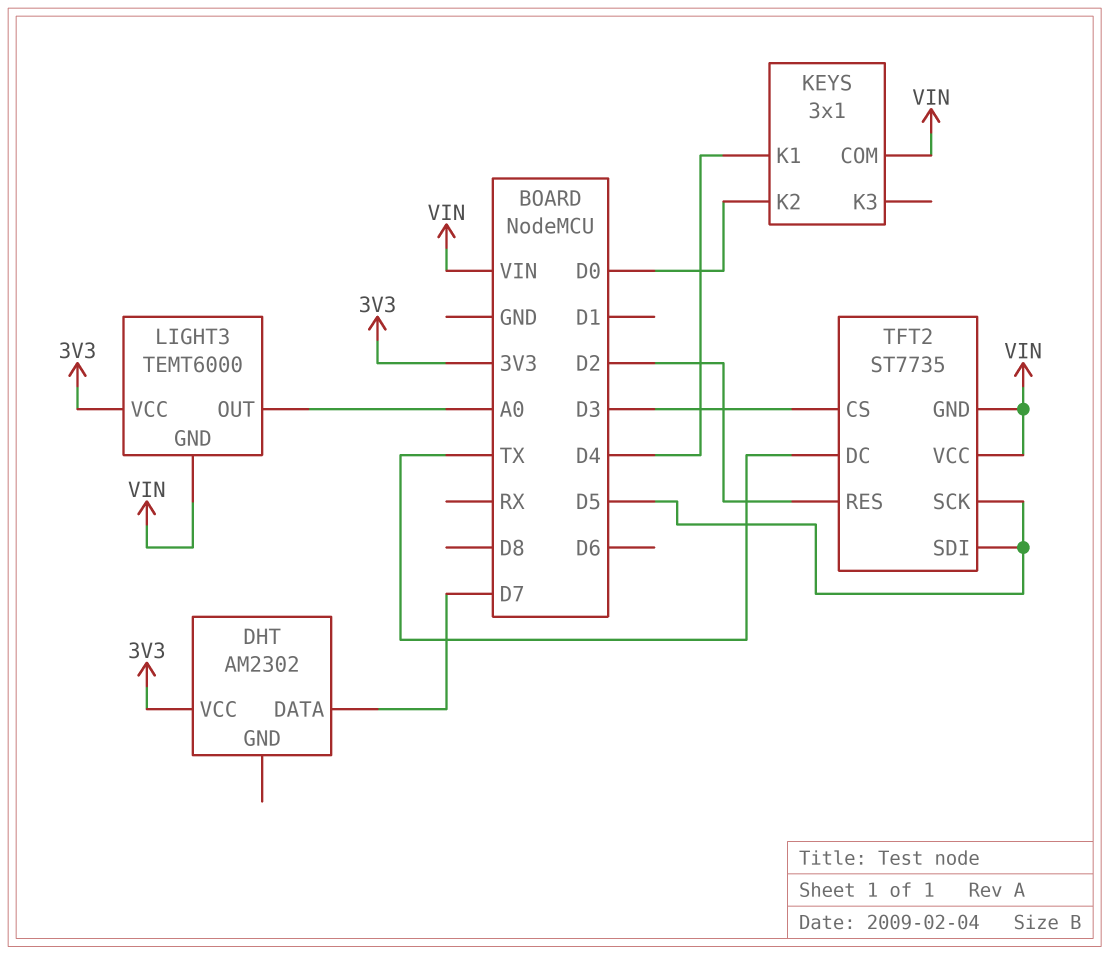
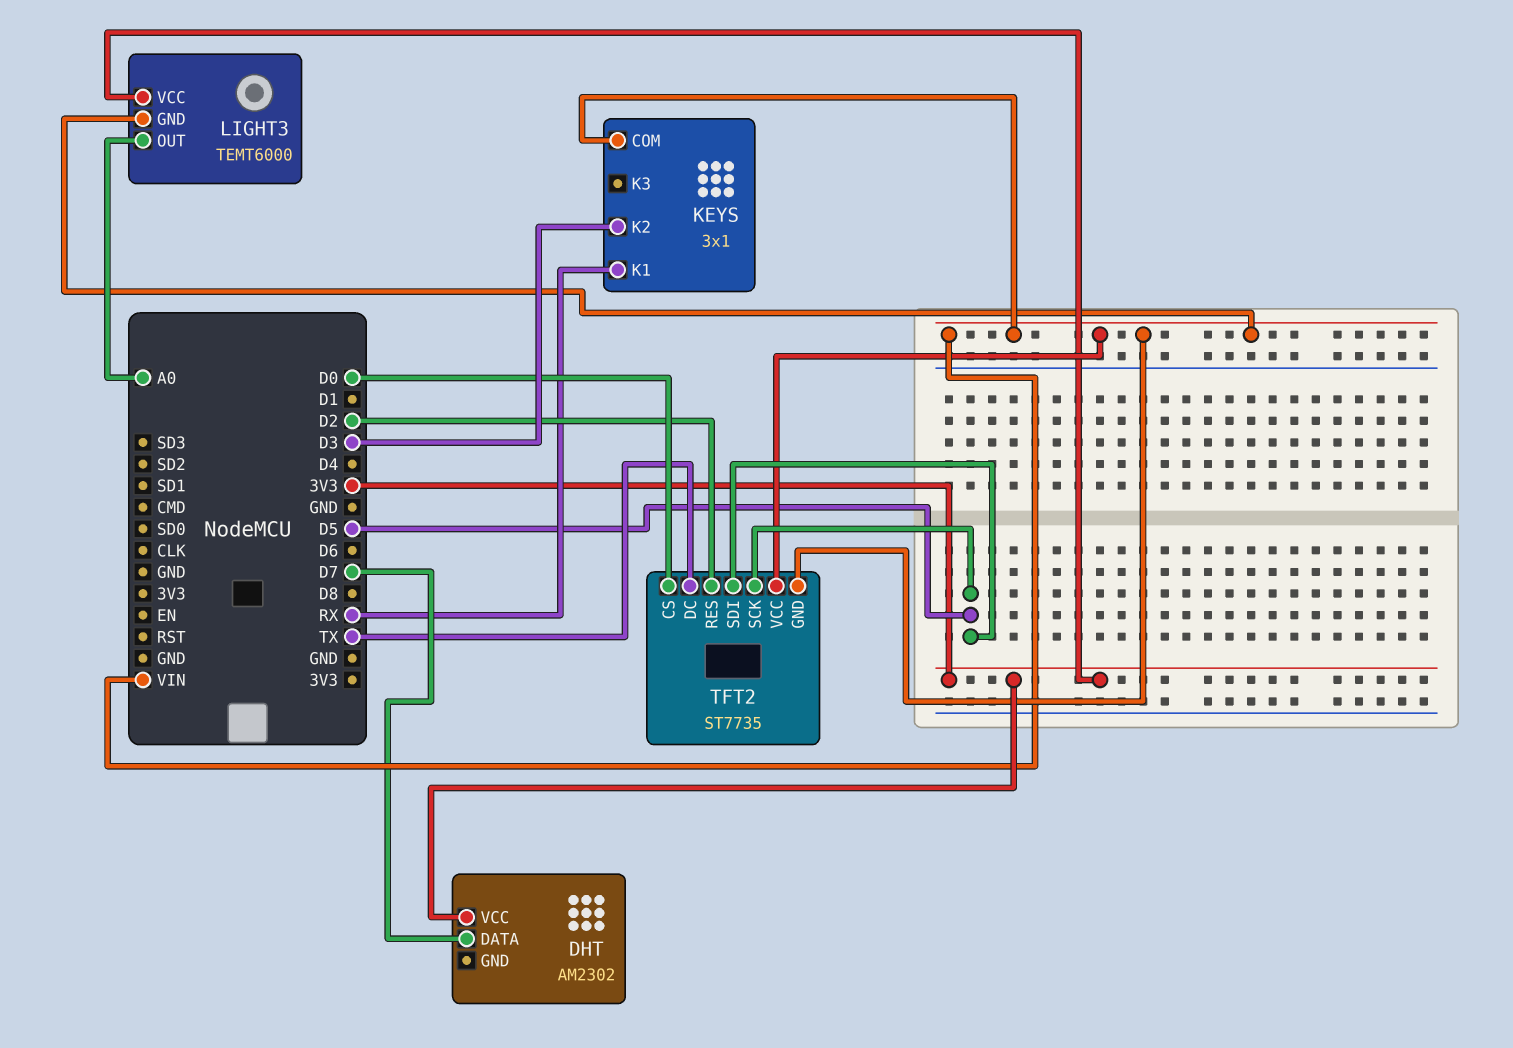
KEYS pin K1: D4 -> RX
KEYS pin K2: D0 -> D3
TFT2 pin CS: D3 -> D0

